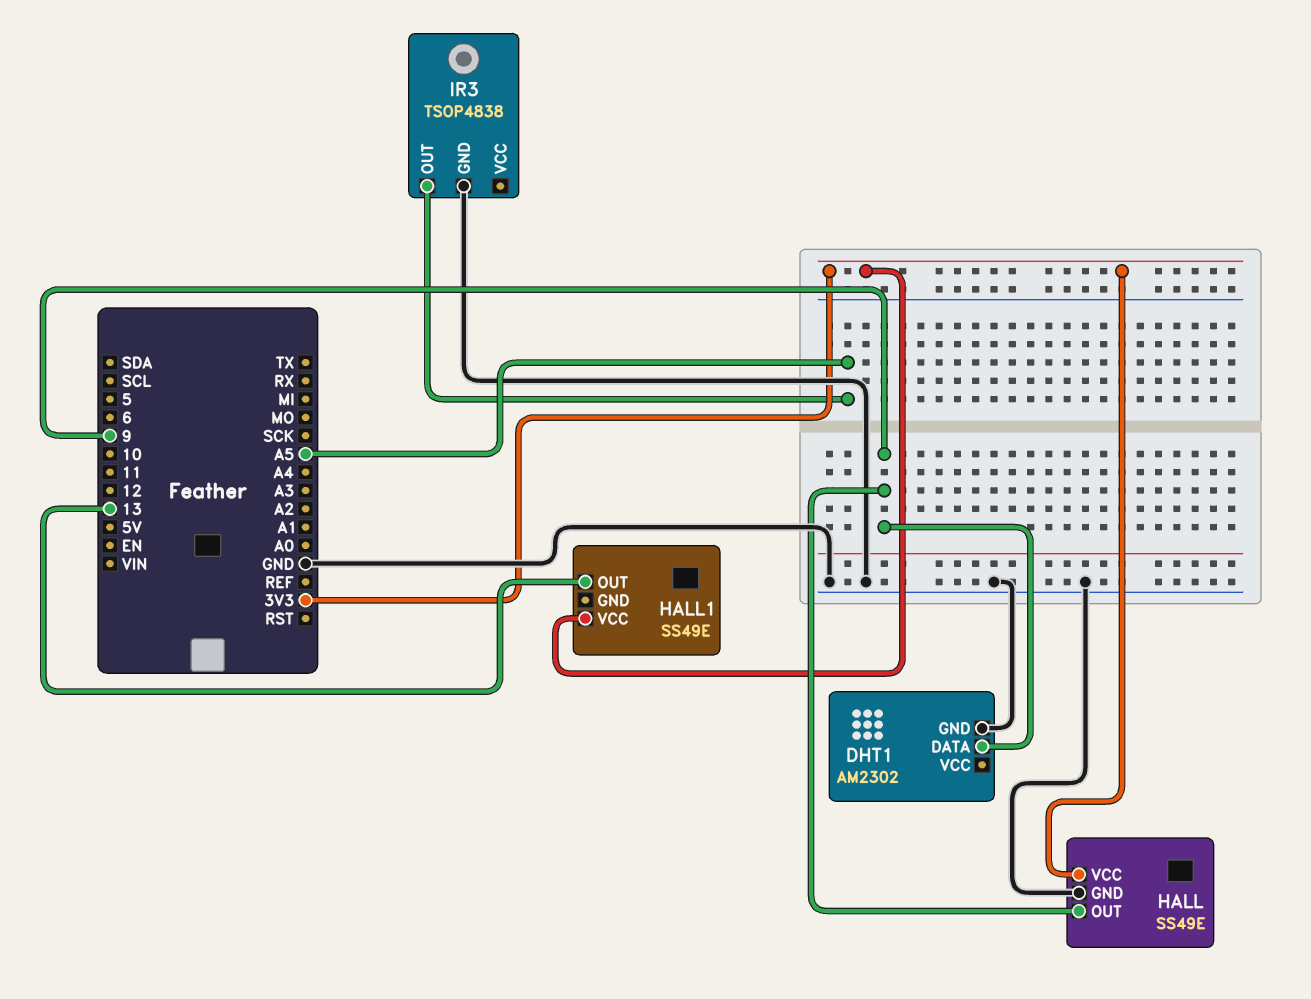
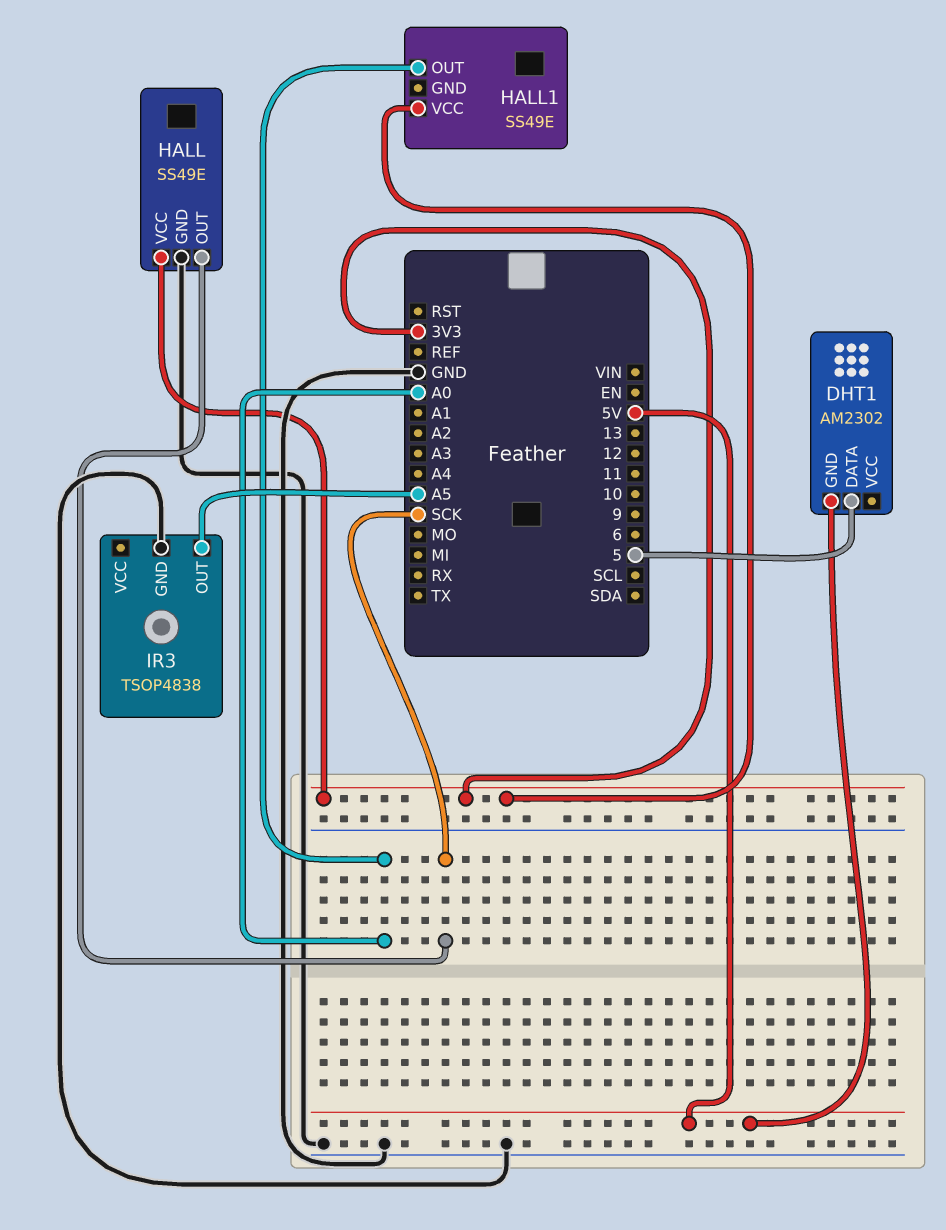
DHT1 pin DATA: 9 -> 5
DHT1 pin GND: GND -> 5V
HALL pin OUT: 9 -> SCK
HALL1 pin OUT: 13 -> A0

